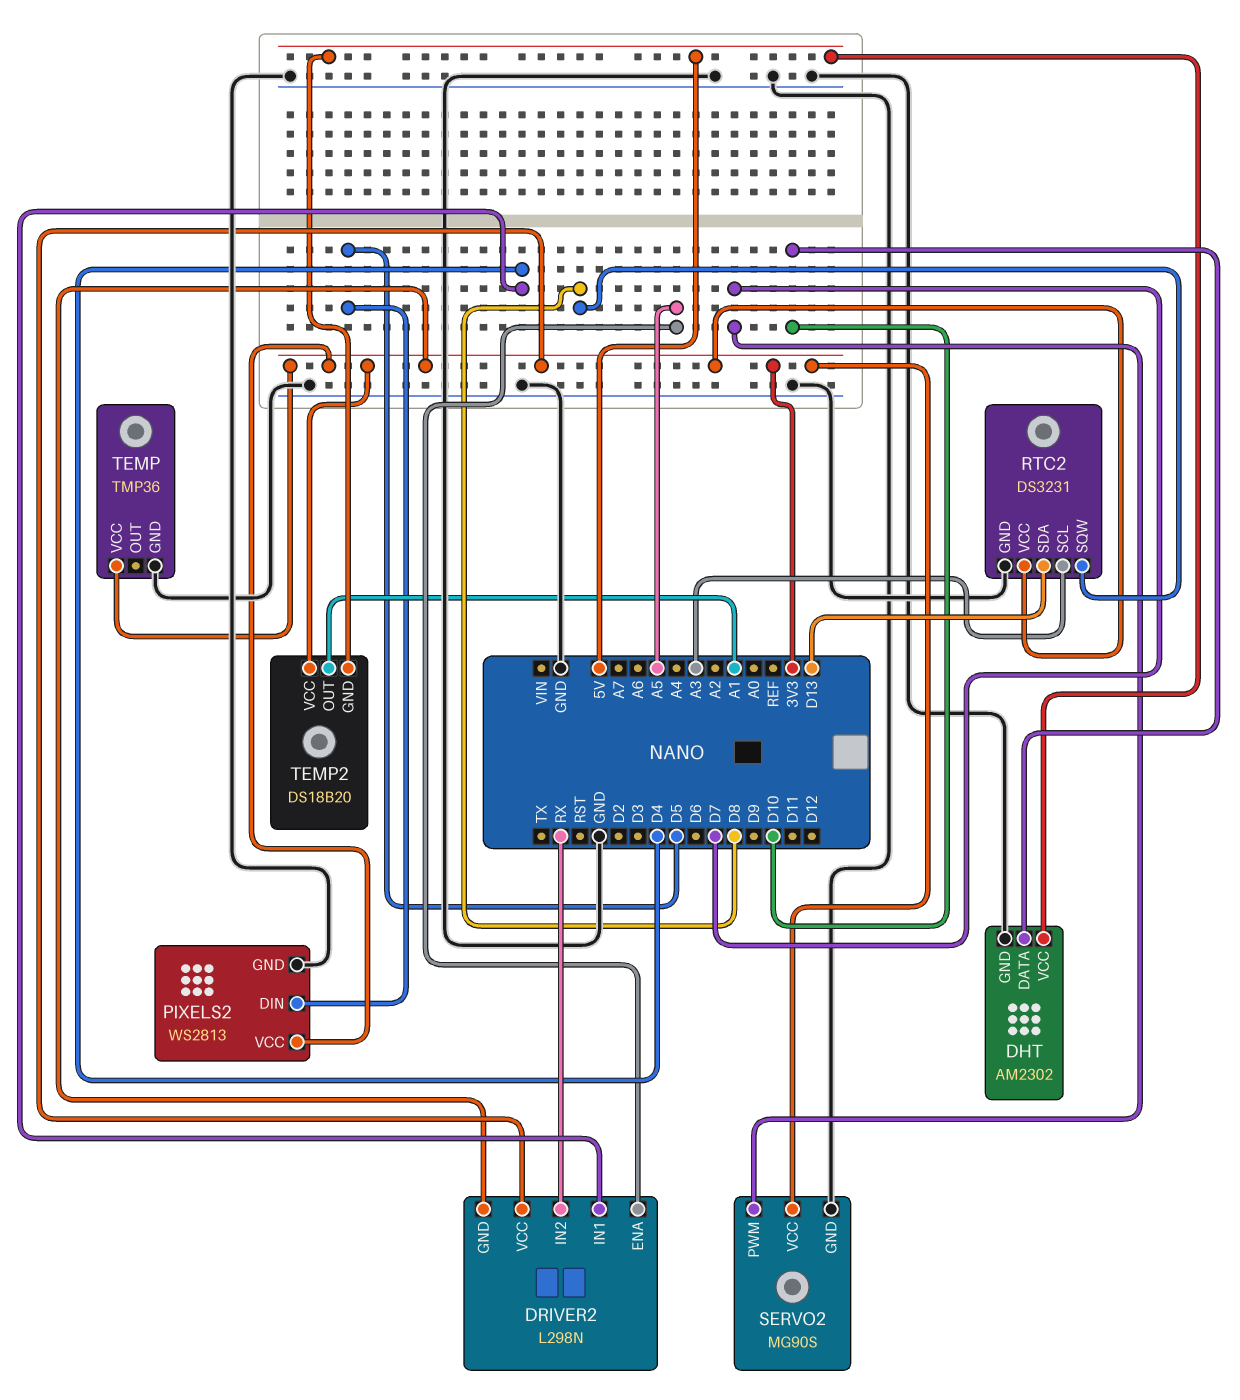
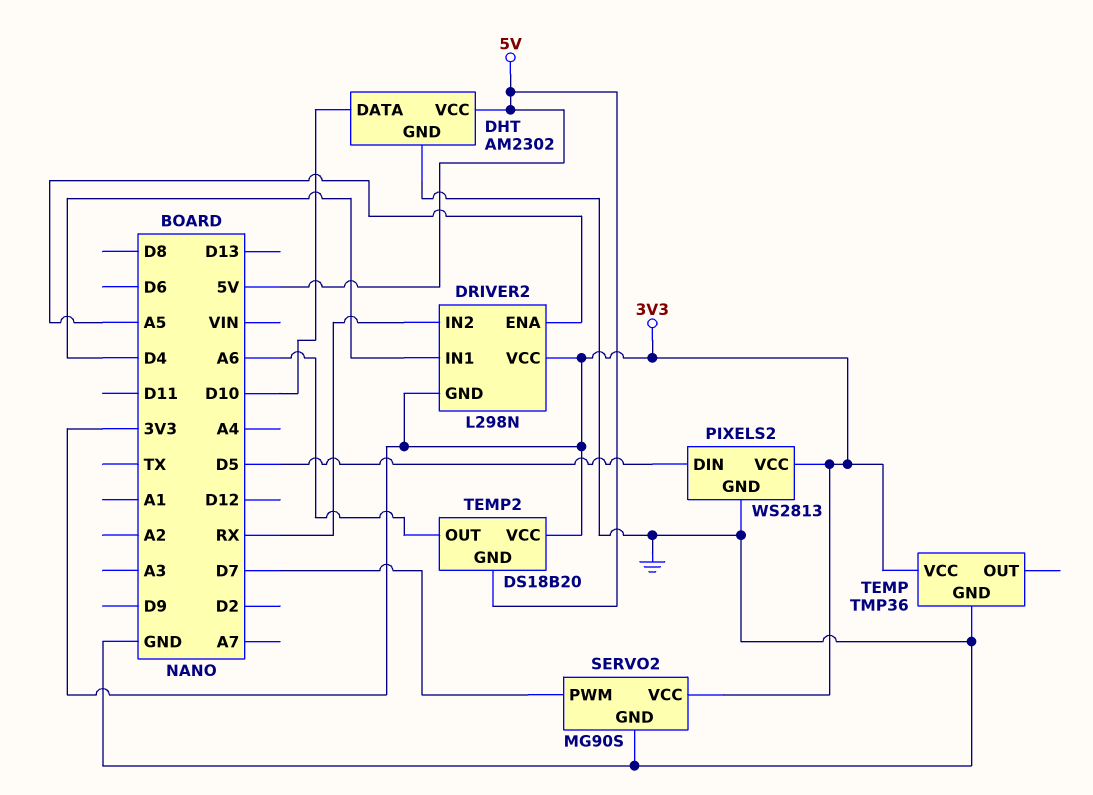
RTC2: DS3231 -> none
RTC2 pin GND: GND -> none
RTC2 pin SCL: A3 -> none
RTC2 pin SDA: D13 -> none
RTC2 pin SQW: D8 -> none
RTC2 pin VCC: 3V3 -> none
TEMP2 pin OUT: A1 -> A6

